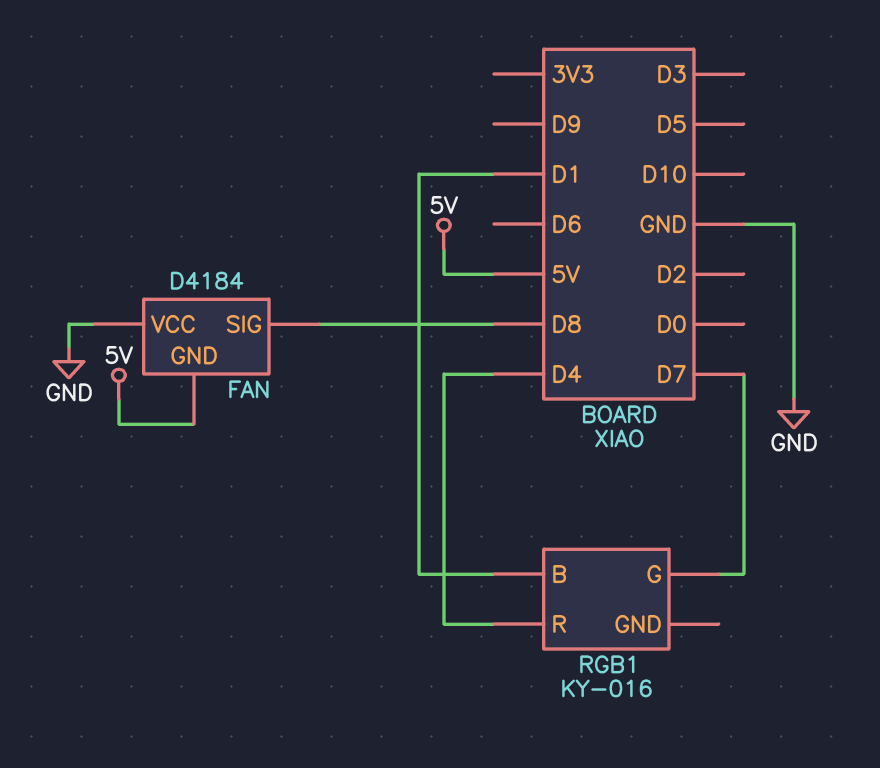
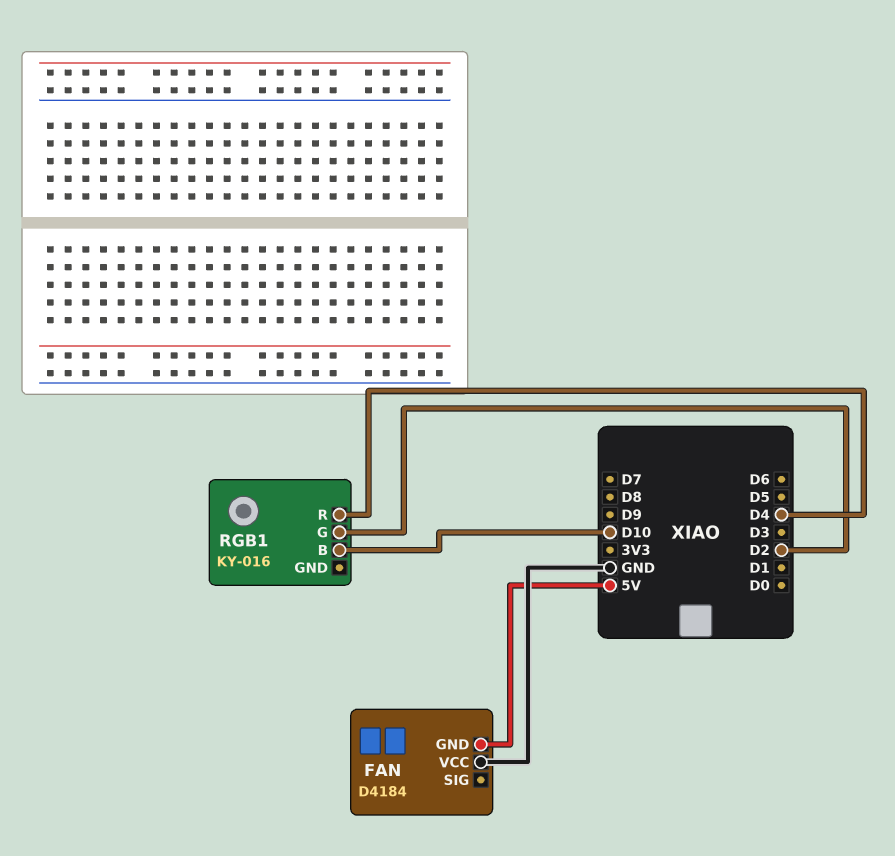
FAN pin SIG: D8 -> none
RGB1 pin B: D1 -> D10
RGB1 pin G: D7 -> D2

